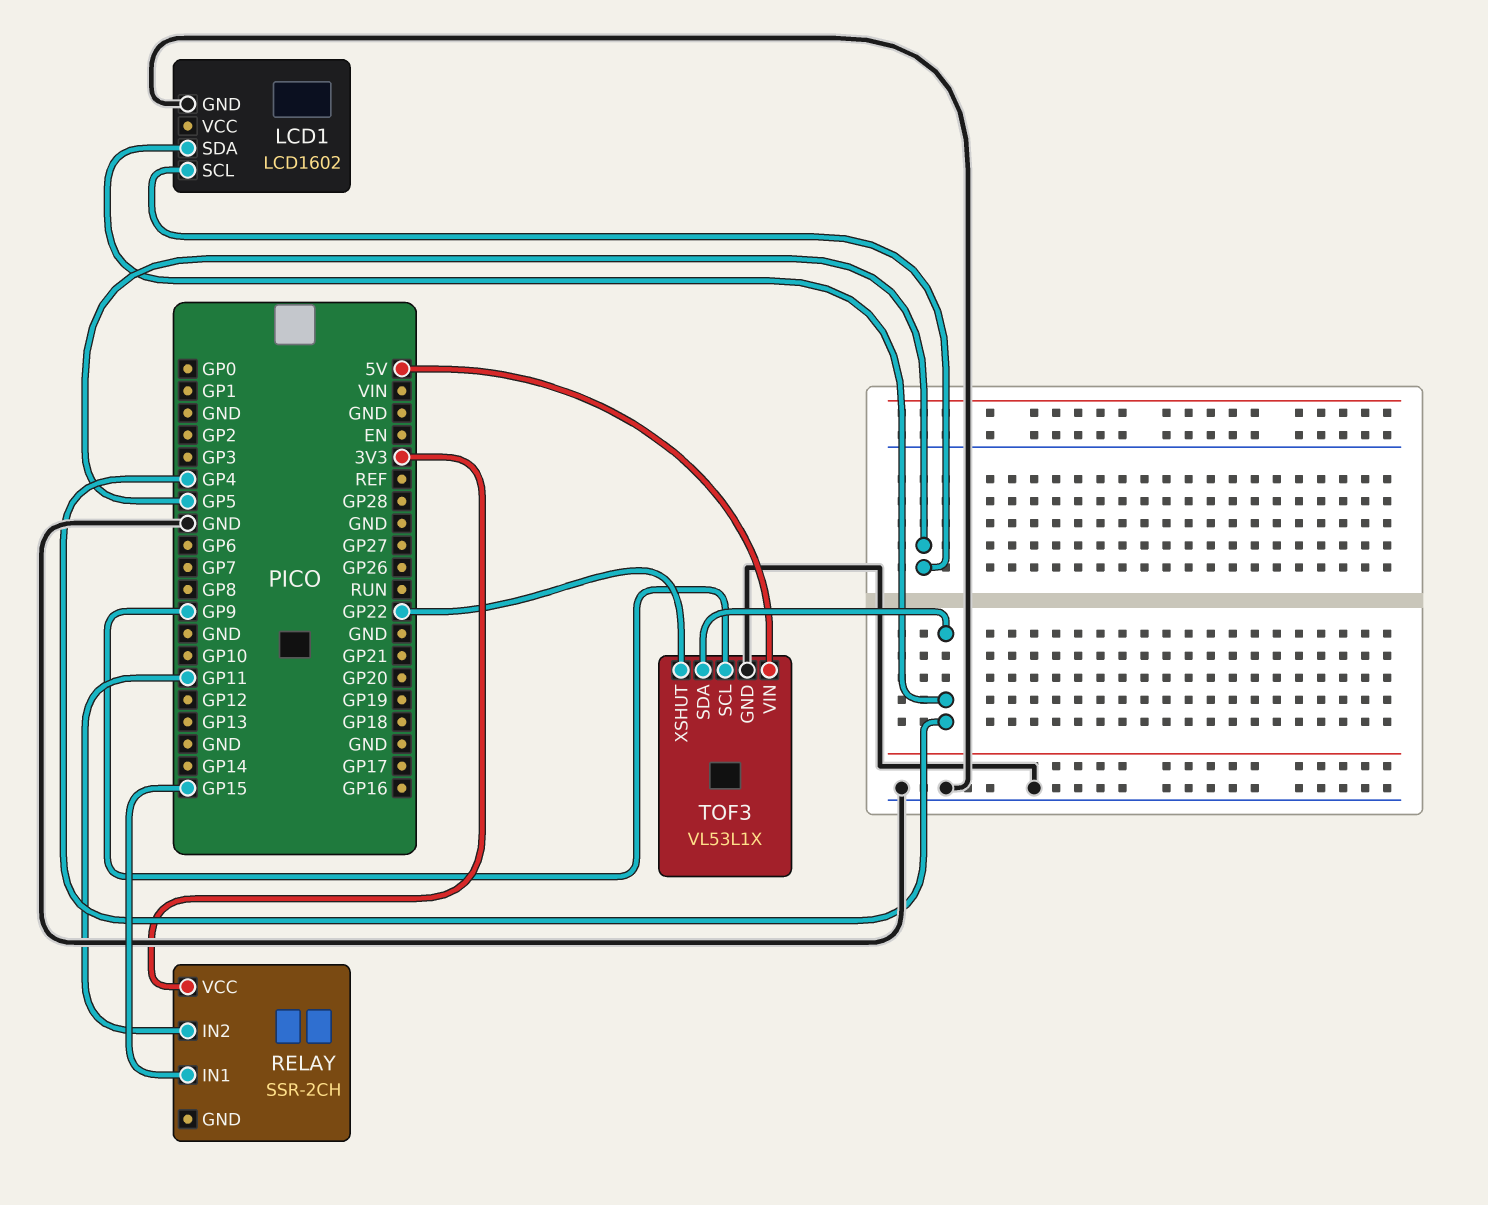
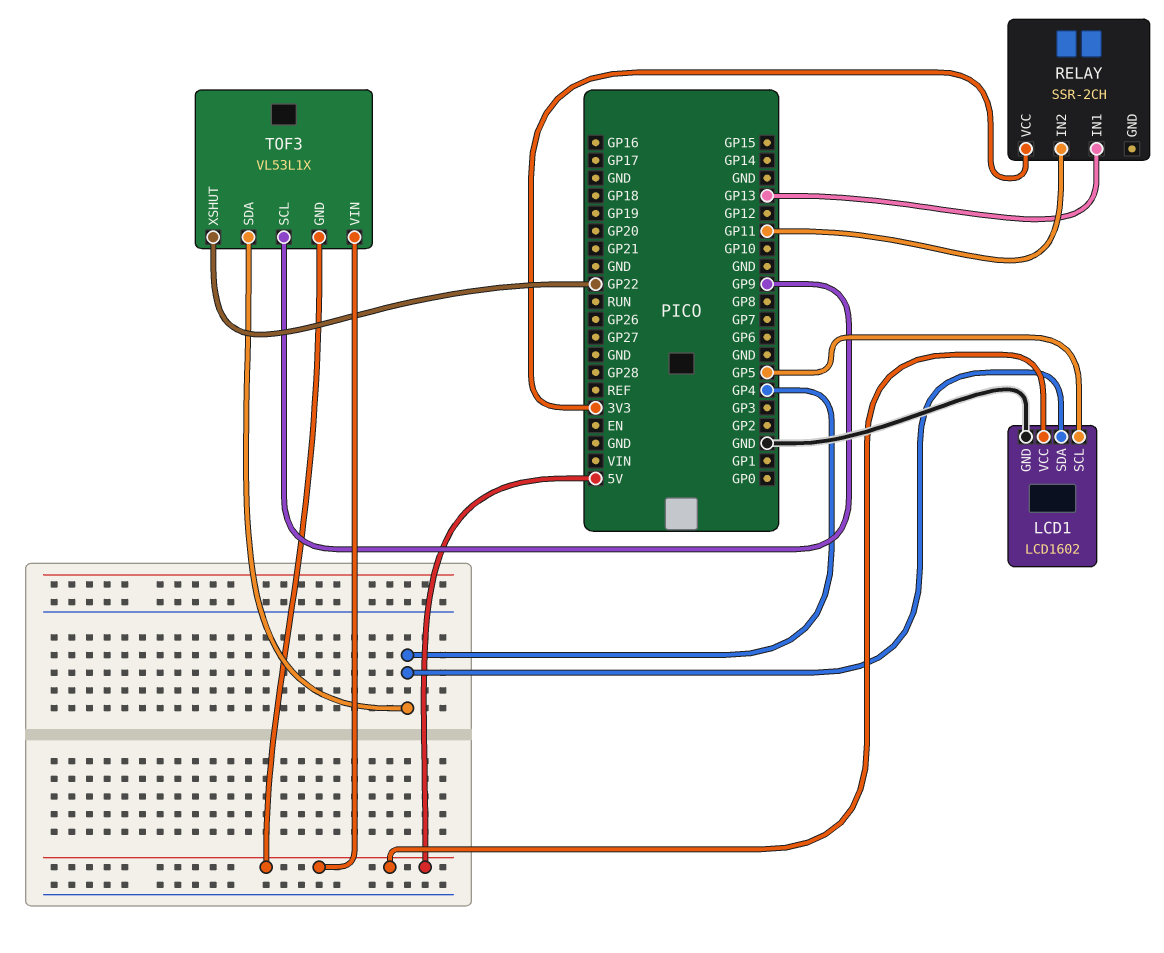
LCD1 pin VCC: none -> 5V
RELAY pin IN1: GP15 -> GP13
TOF3 pin GND: GND -> 5V

